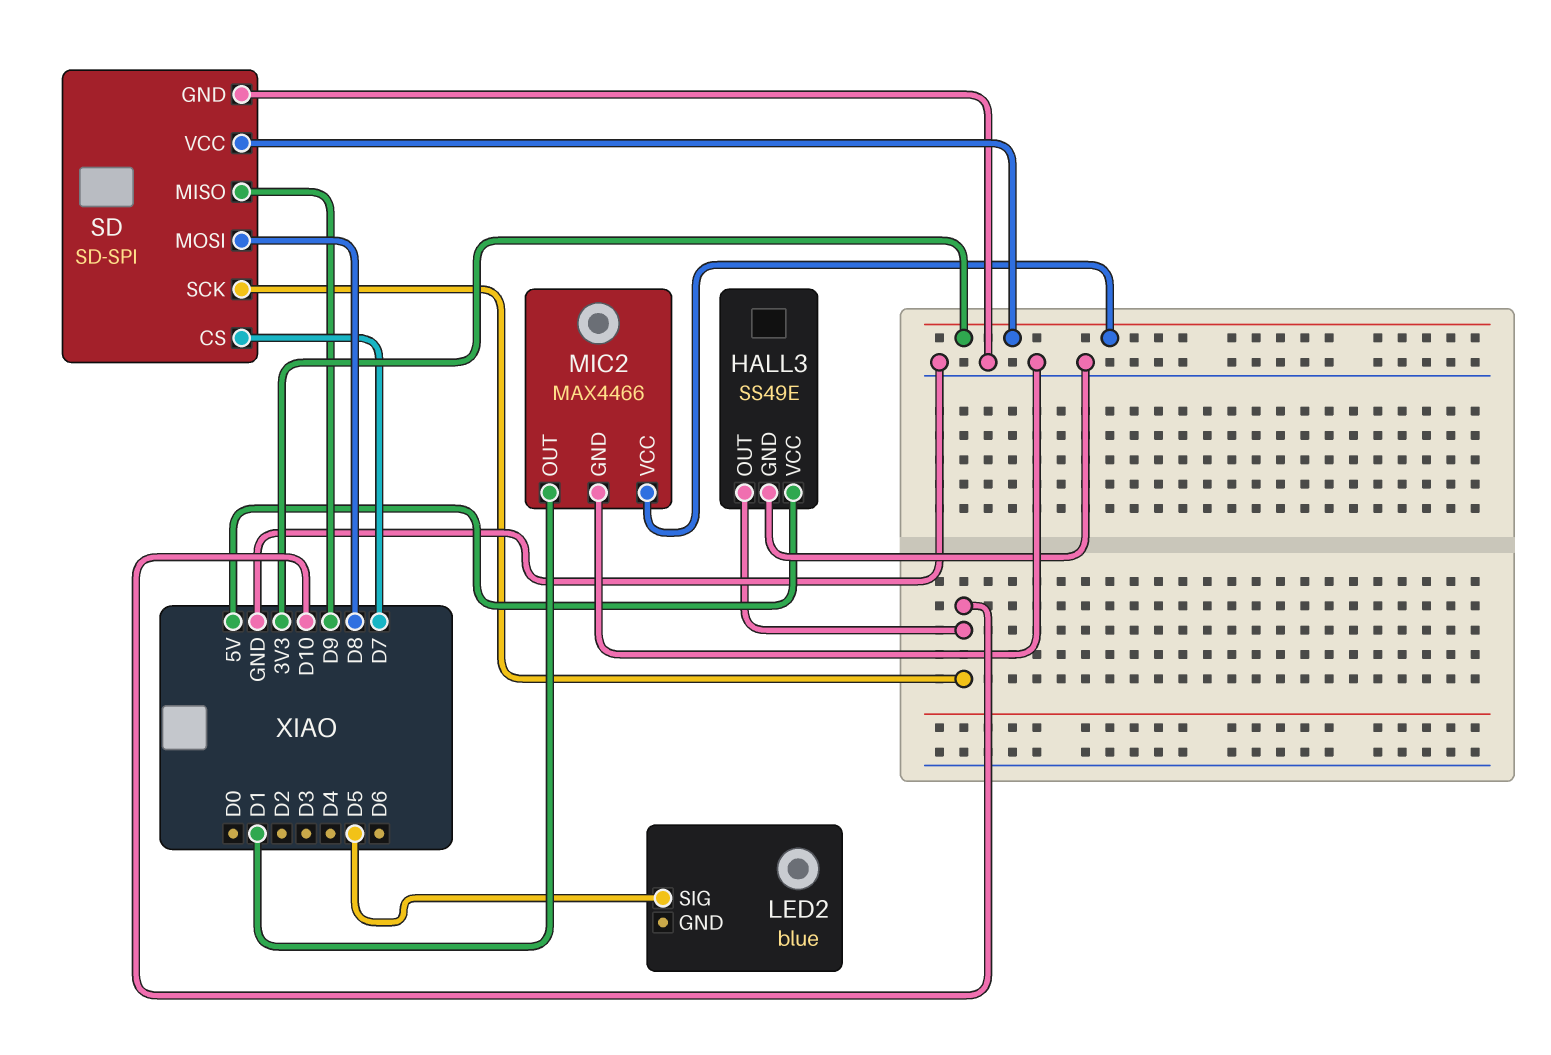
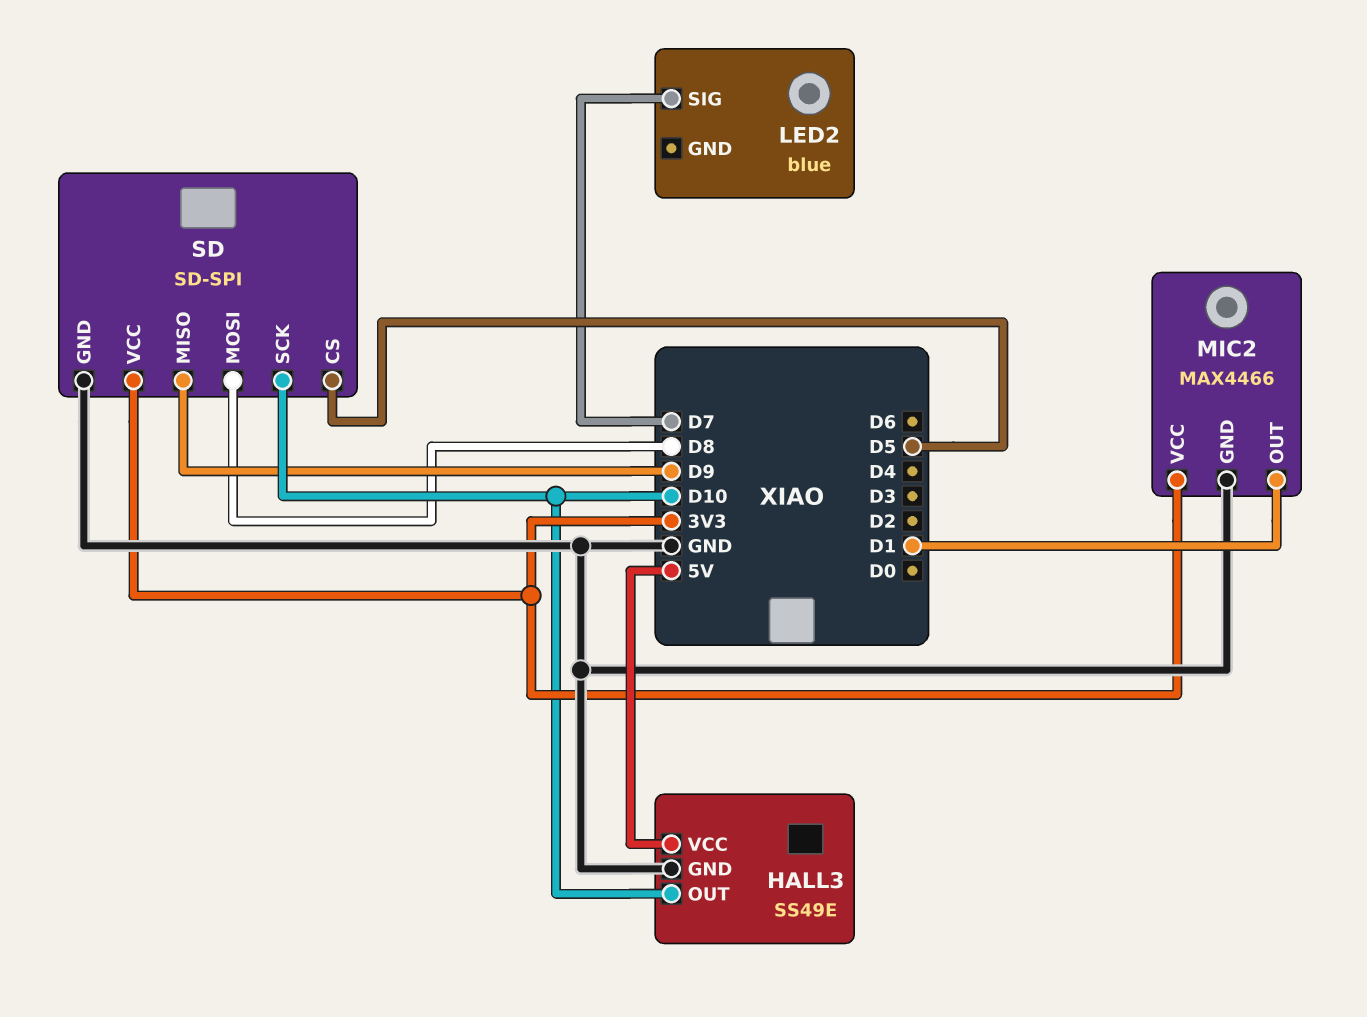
LED2 pin SIG: D5 -> D7
SD pin CS: D7 -> D5

